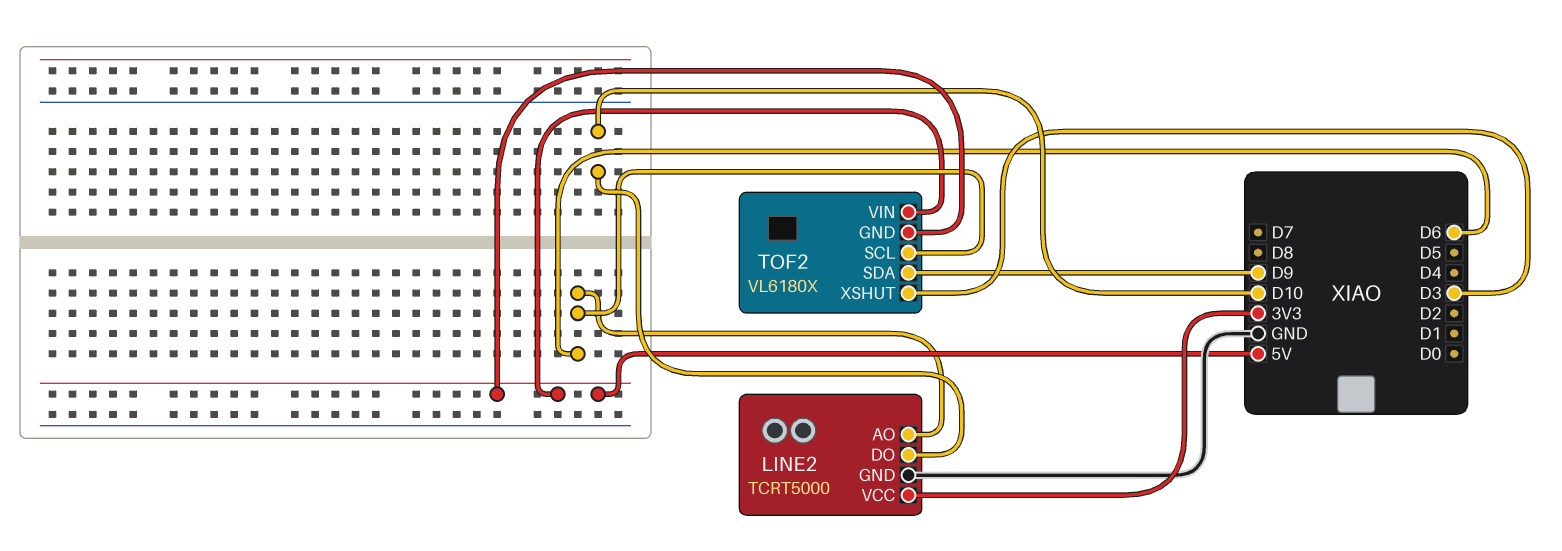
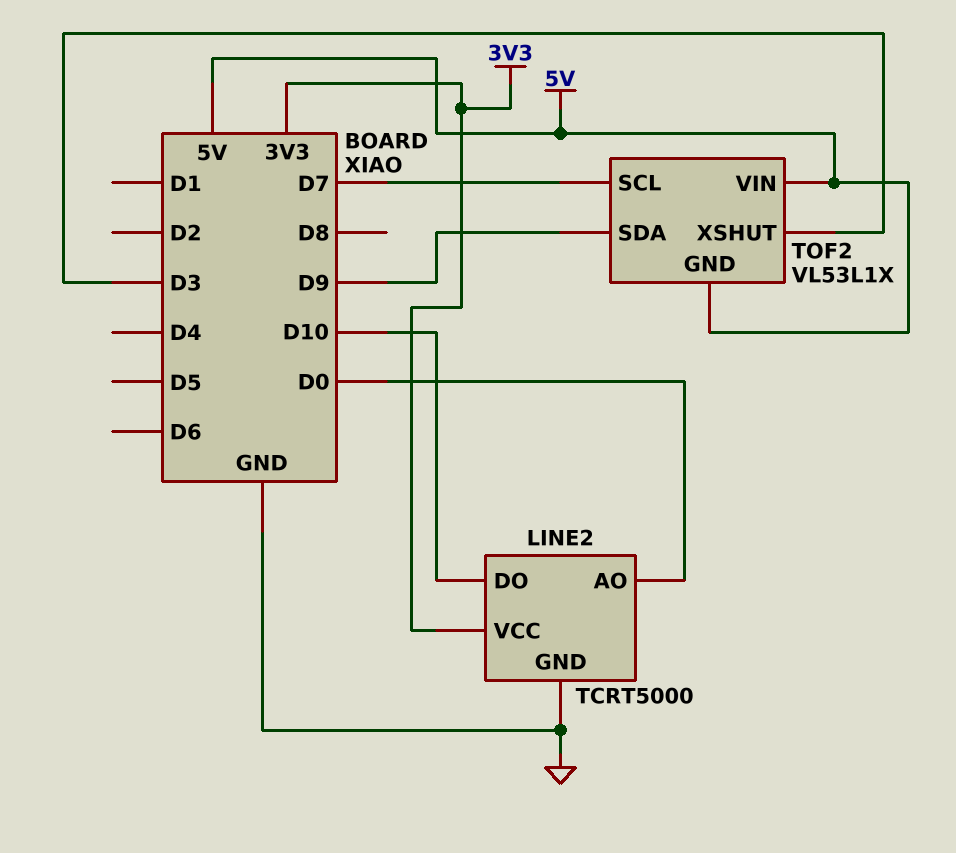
LINE2 pin AO: D6 -> D0
TOF2: VL6180X -> VL53L1X
TOF2 pin SCL: D6 -> D7

